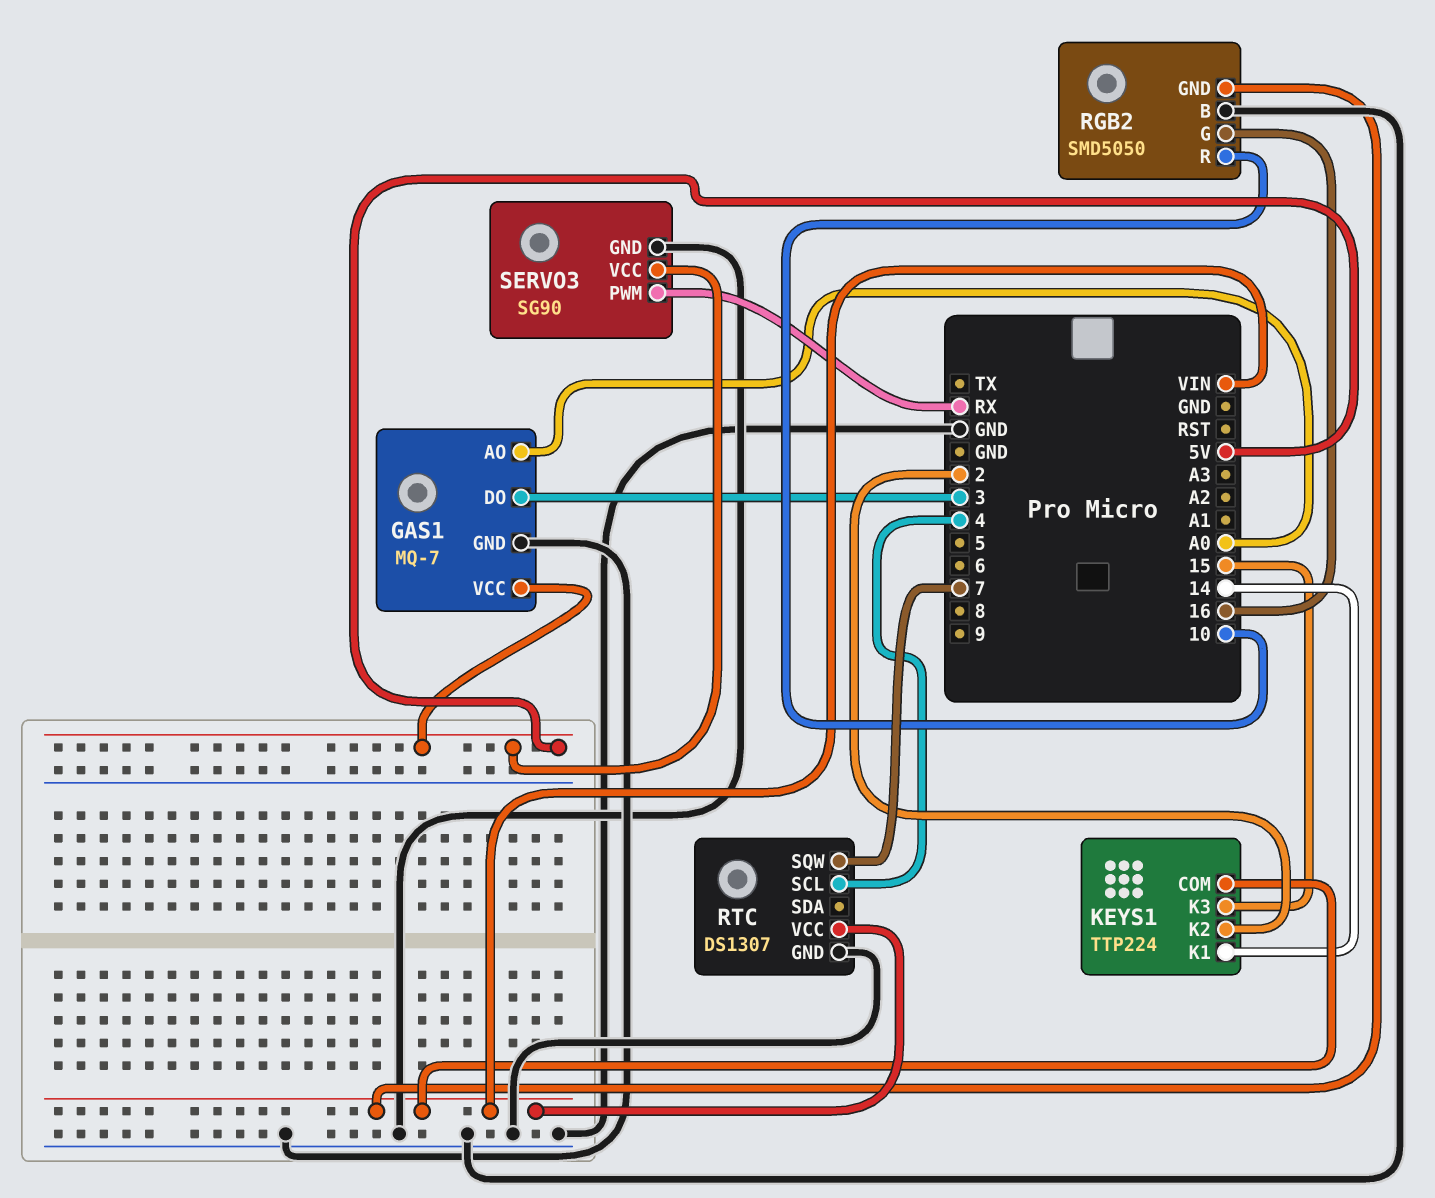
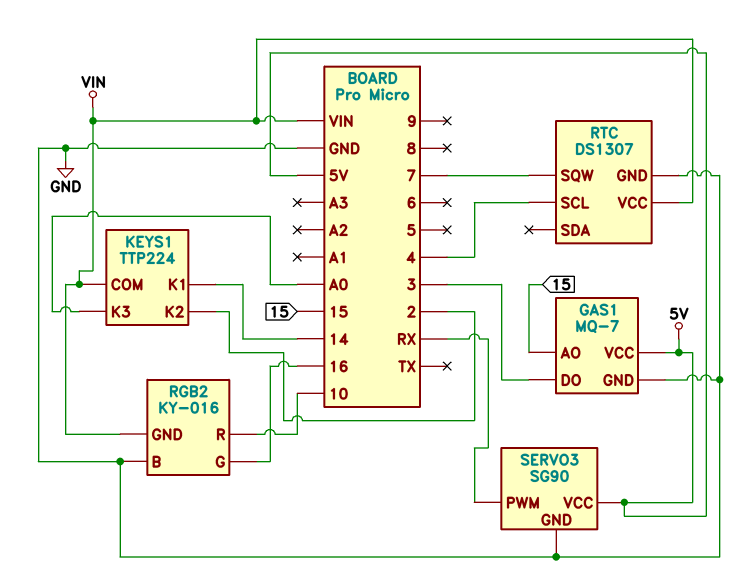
GAS1 pin AO: A0 -> 15
KEYS1 pin K3: 15 -> A0
RGB2: SMD5050 -> KY-016

